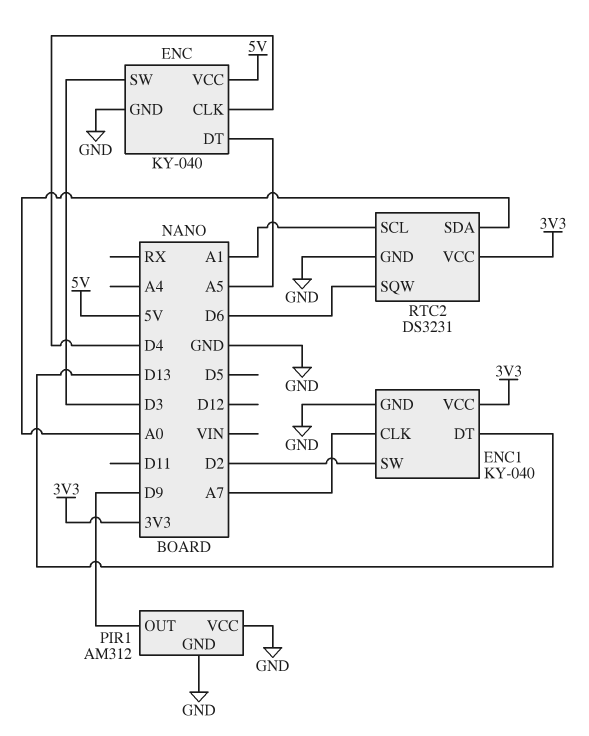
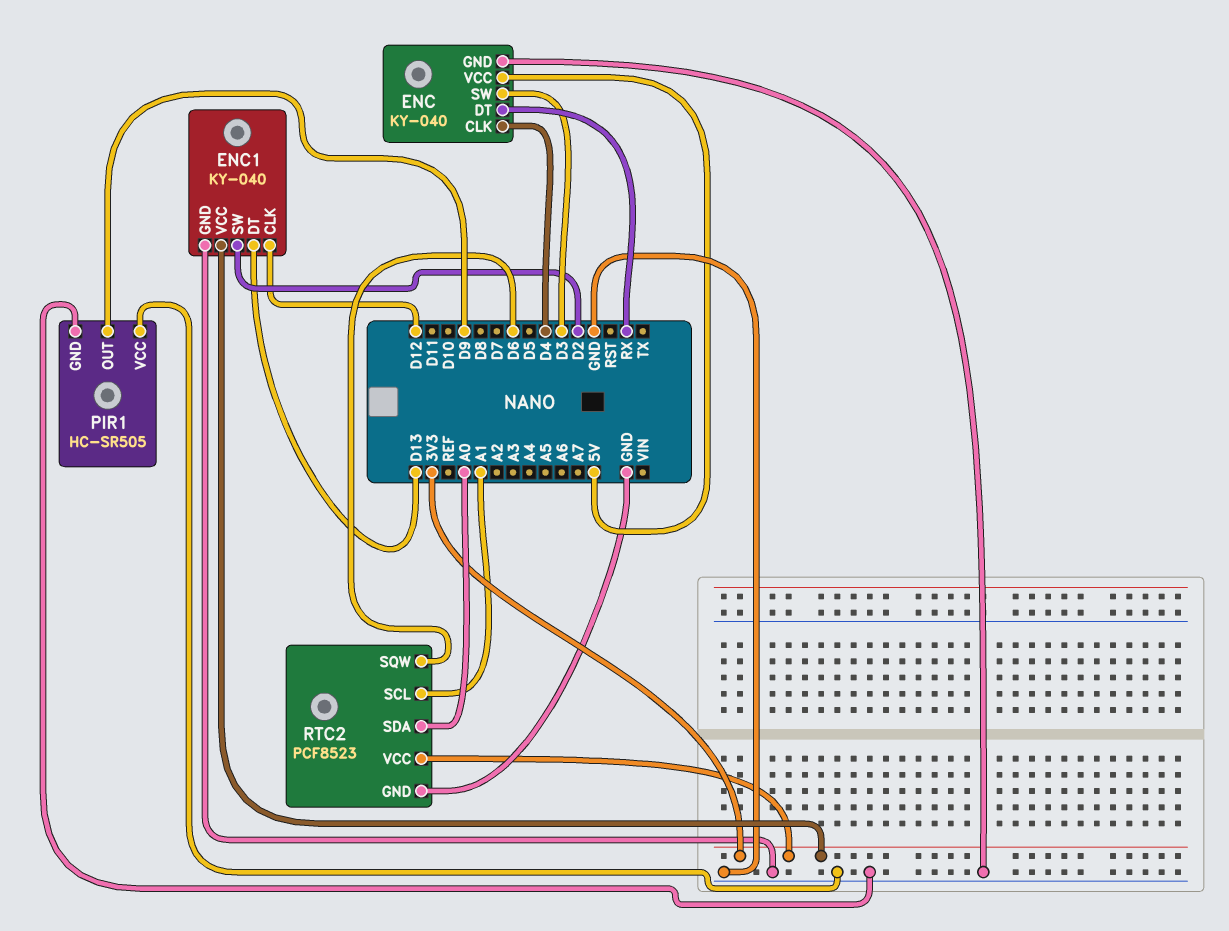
ENC pin DT: A5 -> RX
ENC1 pin CLK: A7 -> D12
PIR1: AM312 -> HC-SR505
RTC2: DS3231 -> PCF8523

